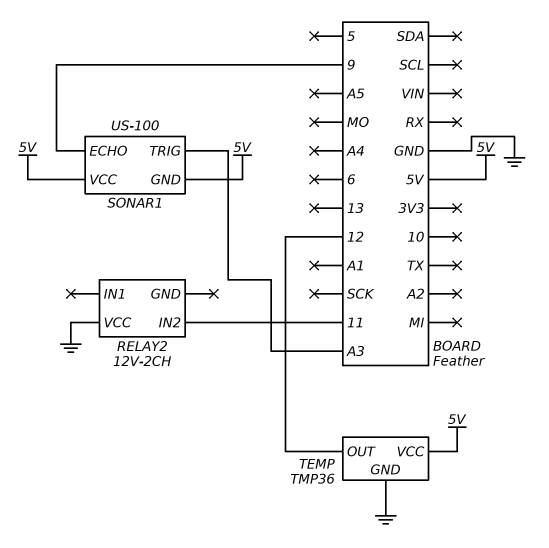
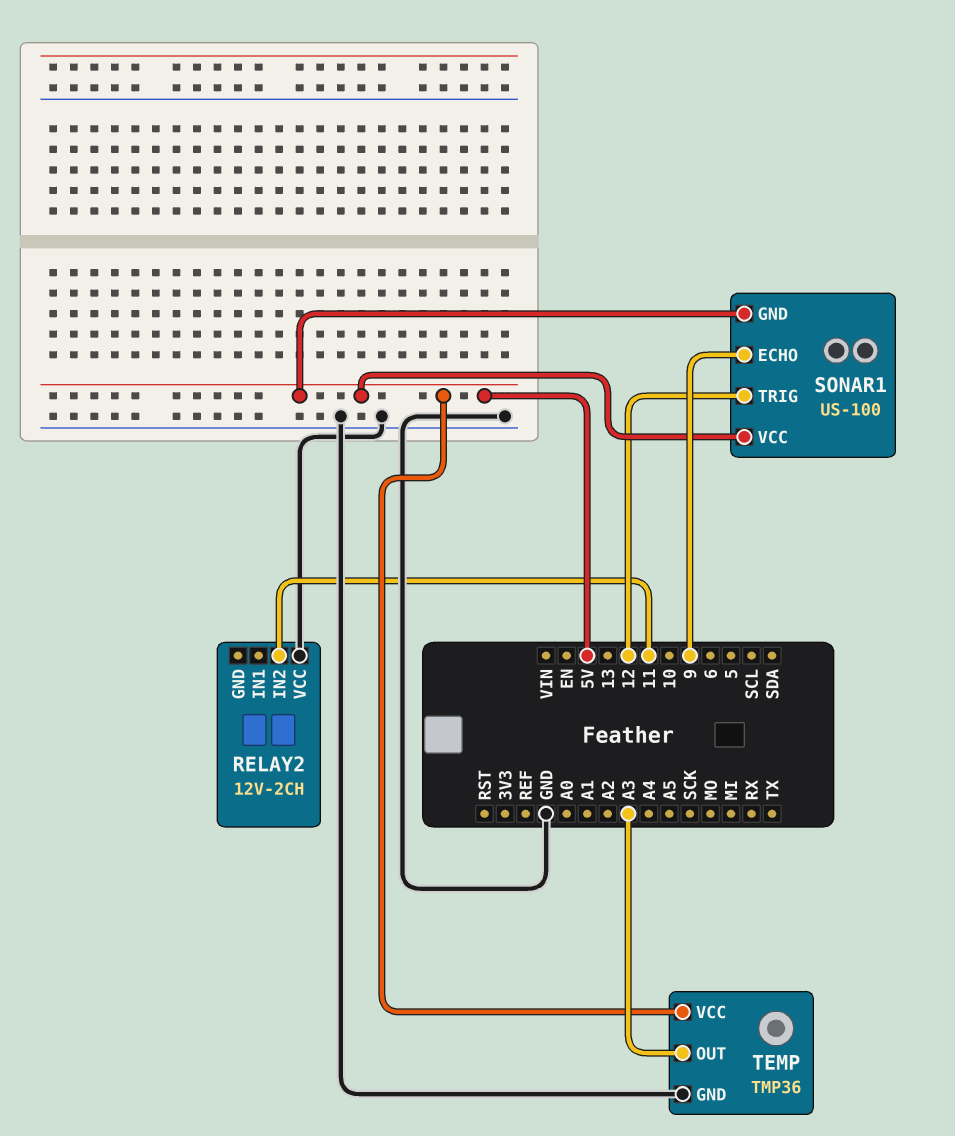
SONAR1 pin TRIG: A3 -> 12
TEMP pin OUT: 12 -> A3

